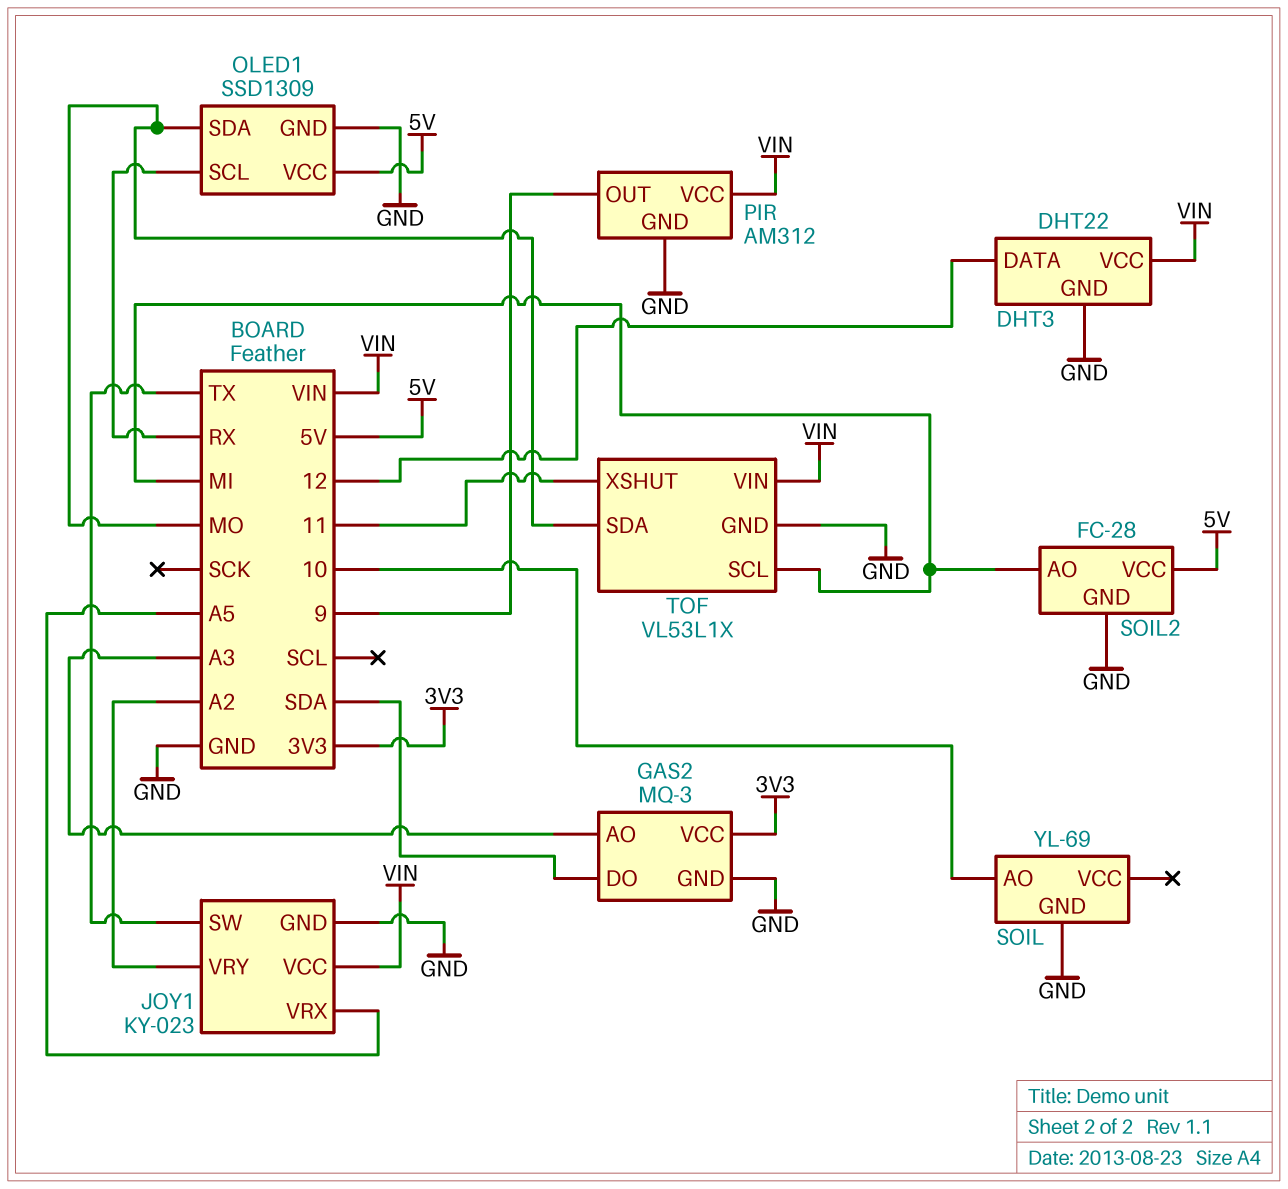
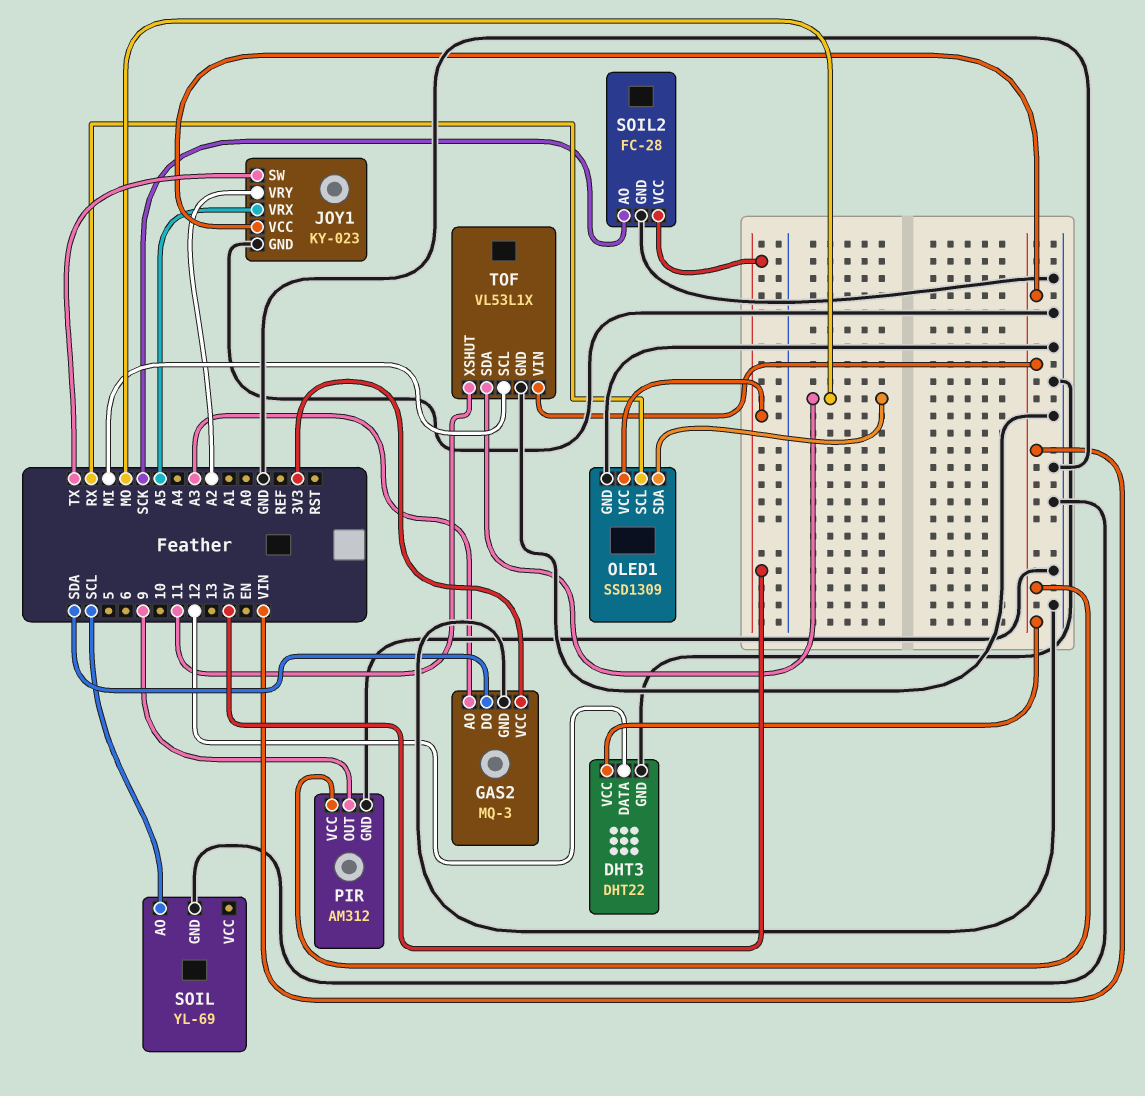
SOIL pin AO: 10 -> SCL
SOIL2 pin AO: MI -> SCK

